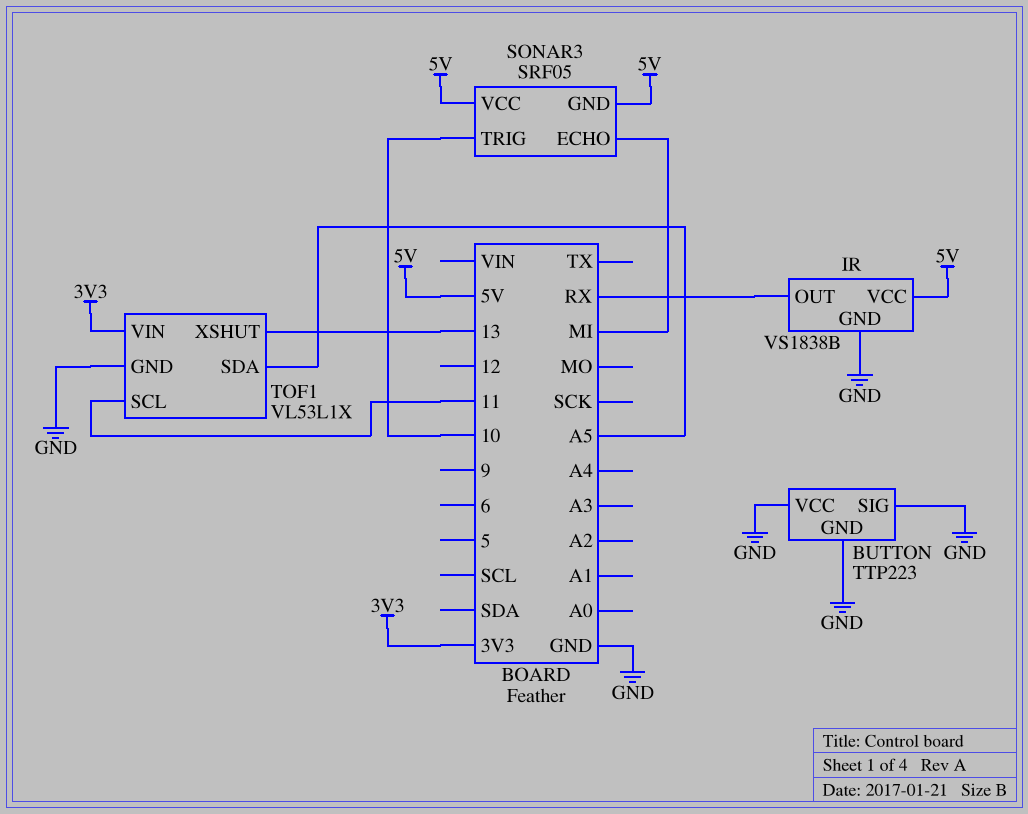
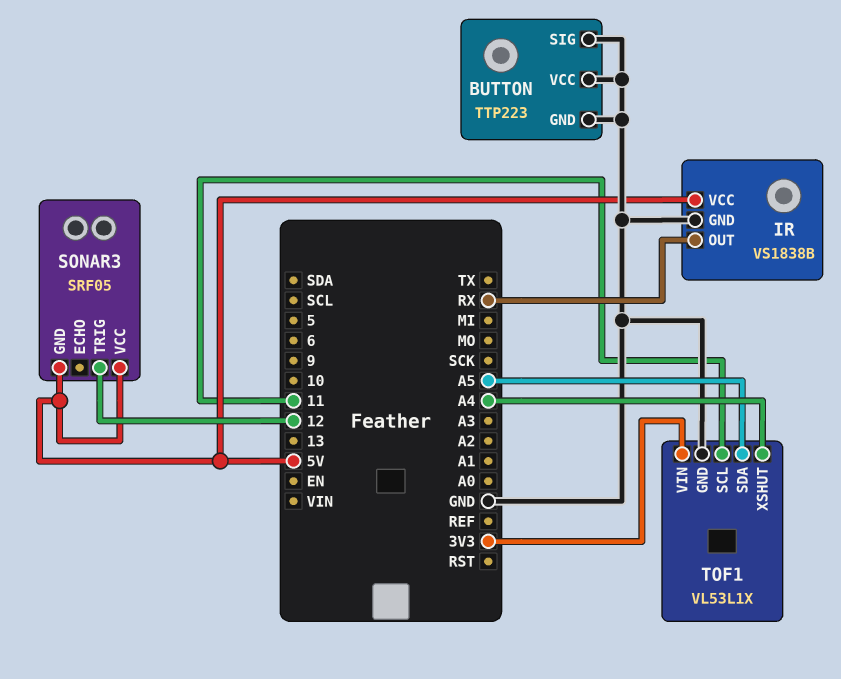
SONAR3 pin ECHO: MI -> none
SONAR3 pin TRIG: 10 -> 12
TOF1 pin XSHUT: 13 -> A4

